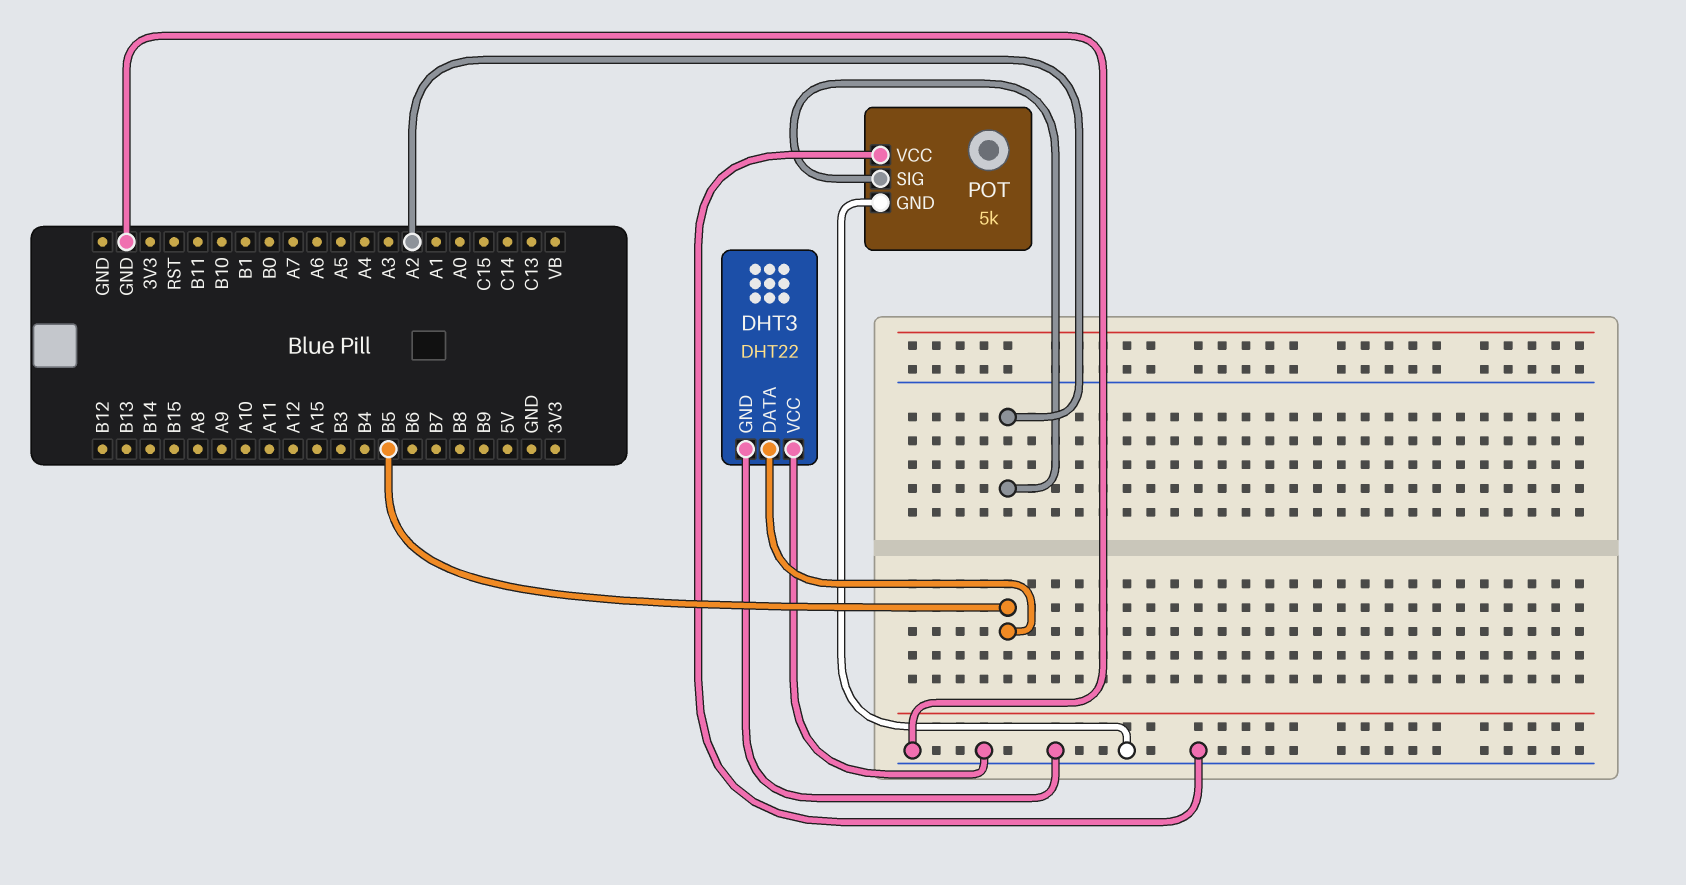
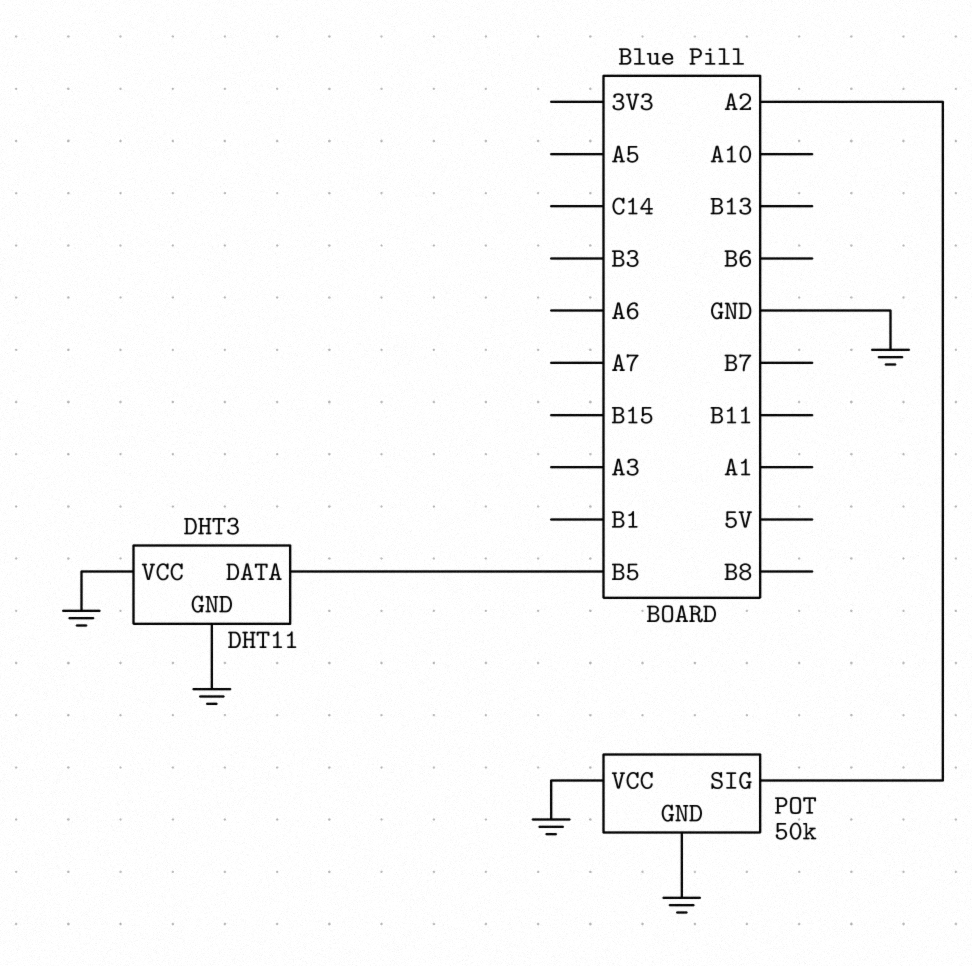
DHT3: DHT22 -> DHT11
POT: 5k -> 50k

